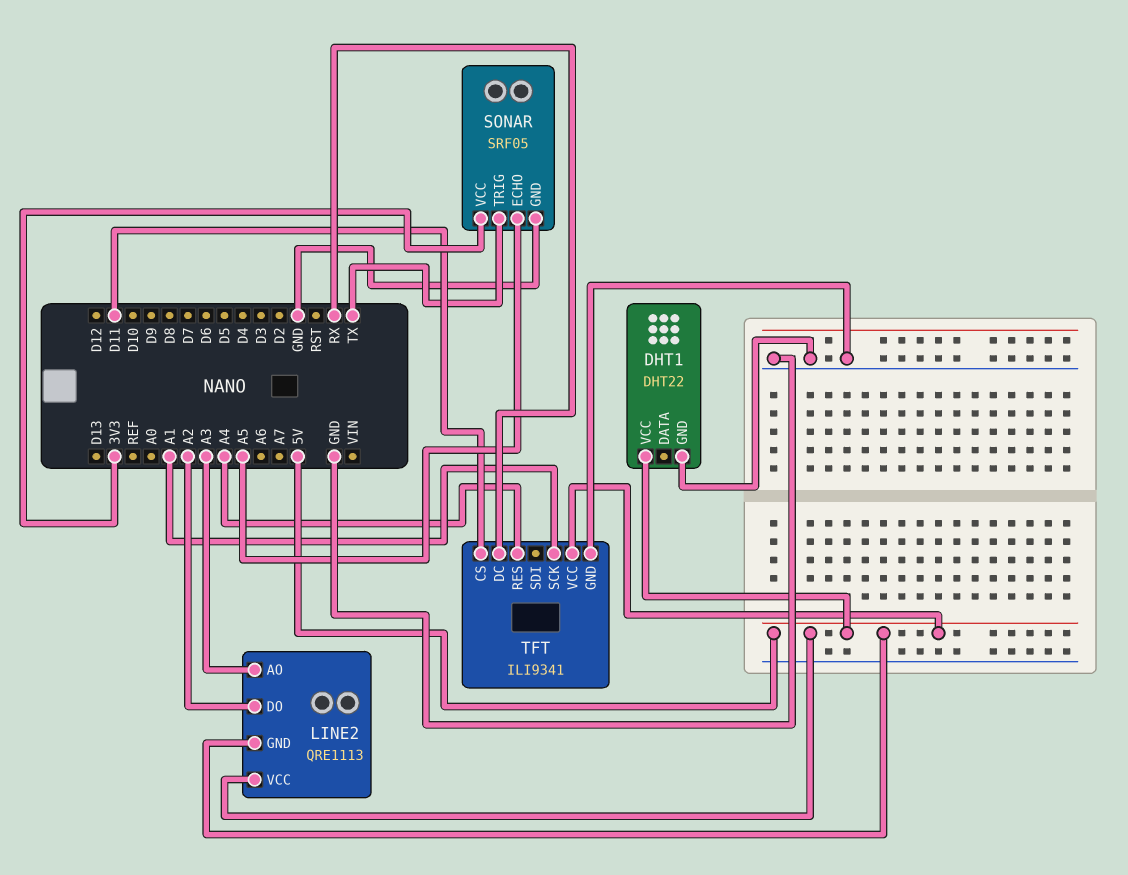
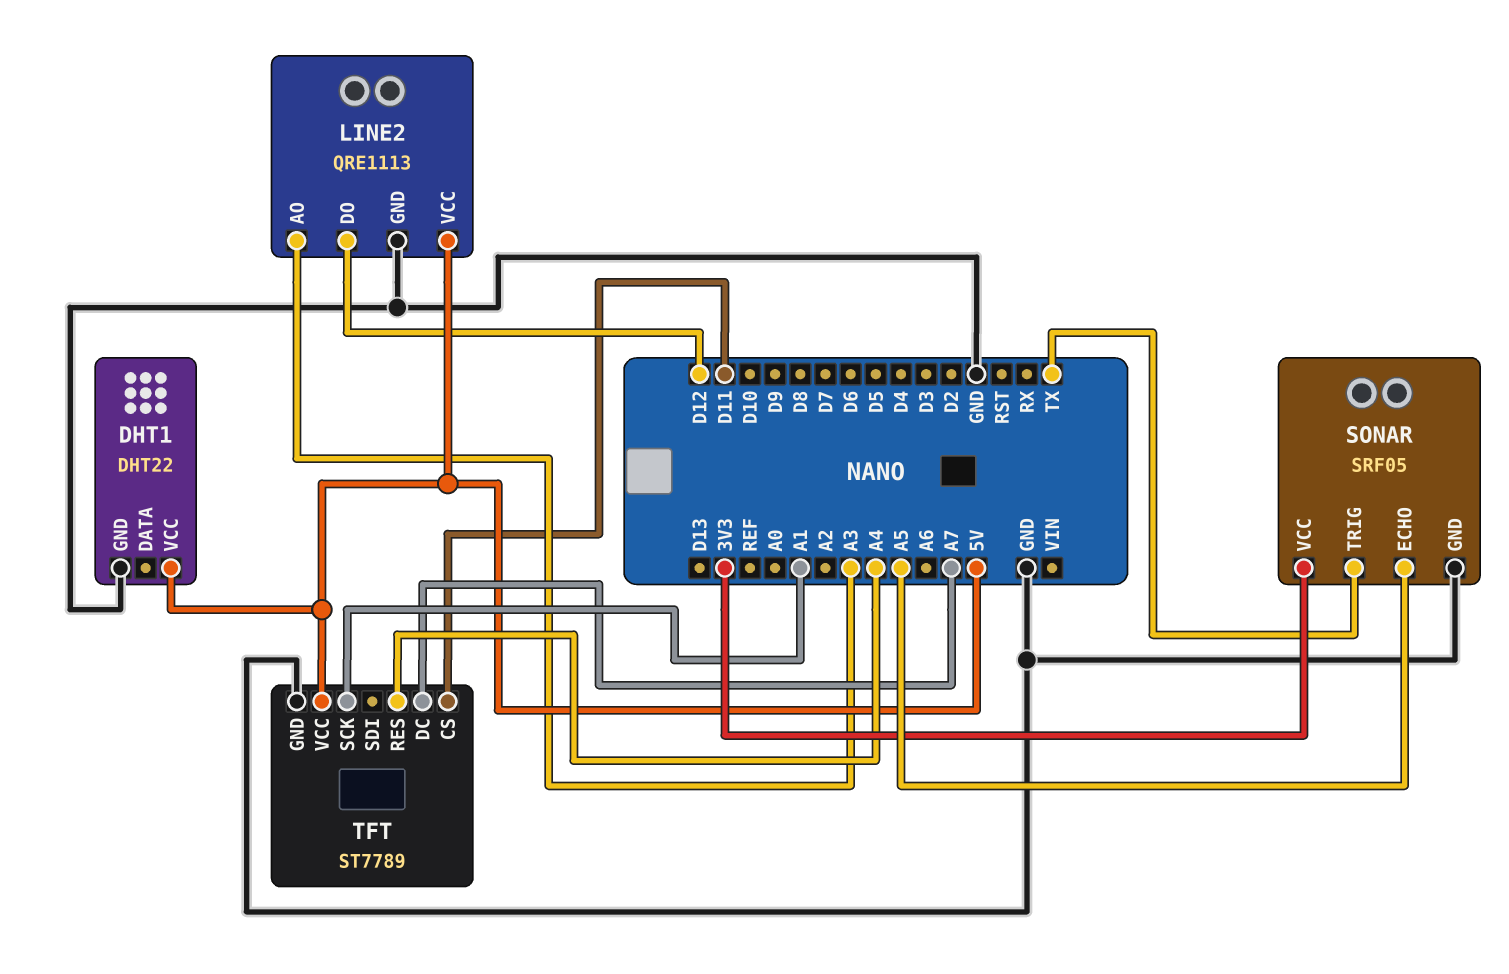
LINE2 pin DO: A2 -> D12
LINE2 pin GND: 5V -> GND
TFT: ILI9341 -> ST7789
TFT pin DC: RX -> A7

